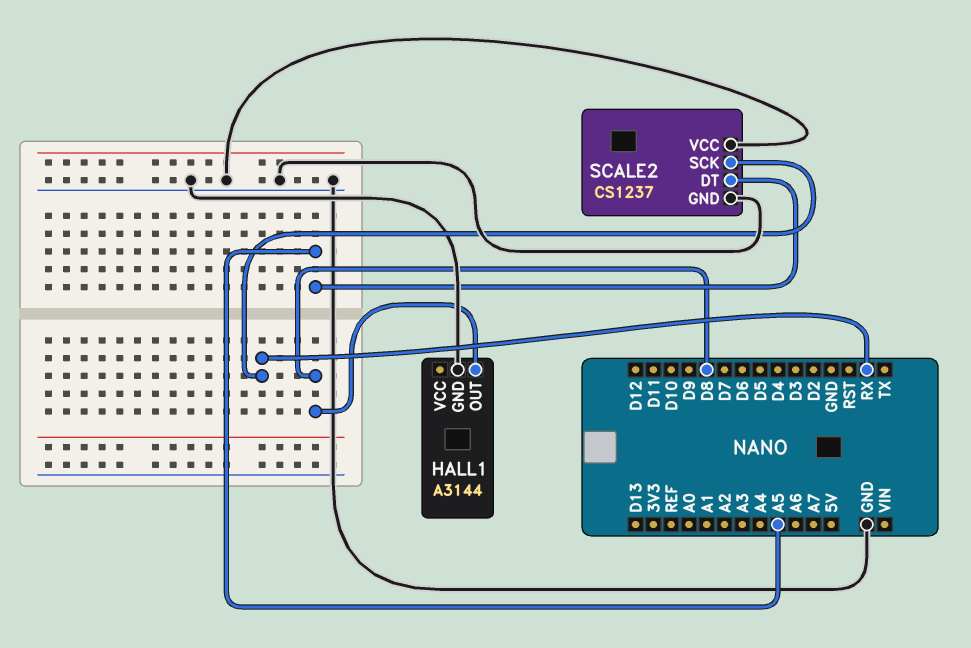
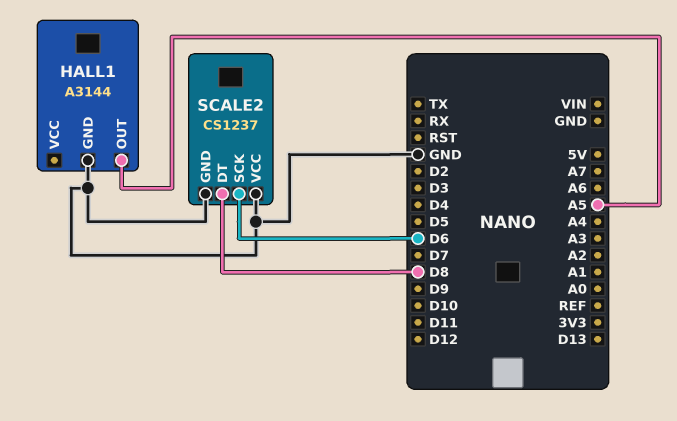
HALL1 pin OUT: D8 -> A5
SCALE2 pin DT: A5 -> D8
SCALE2 pin SCK: RX -> D6

